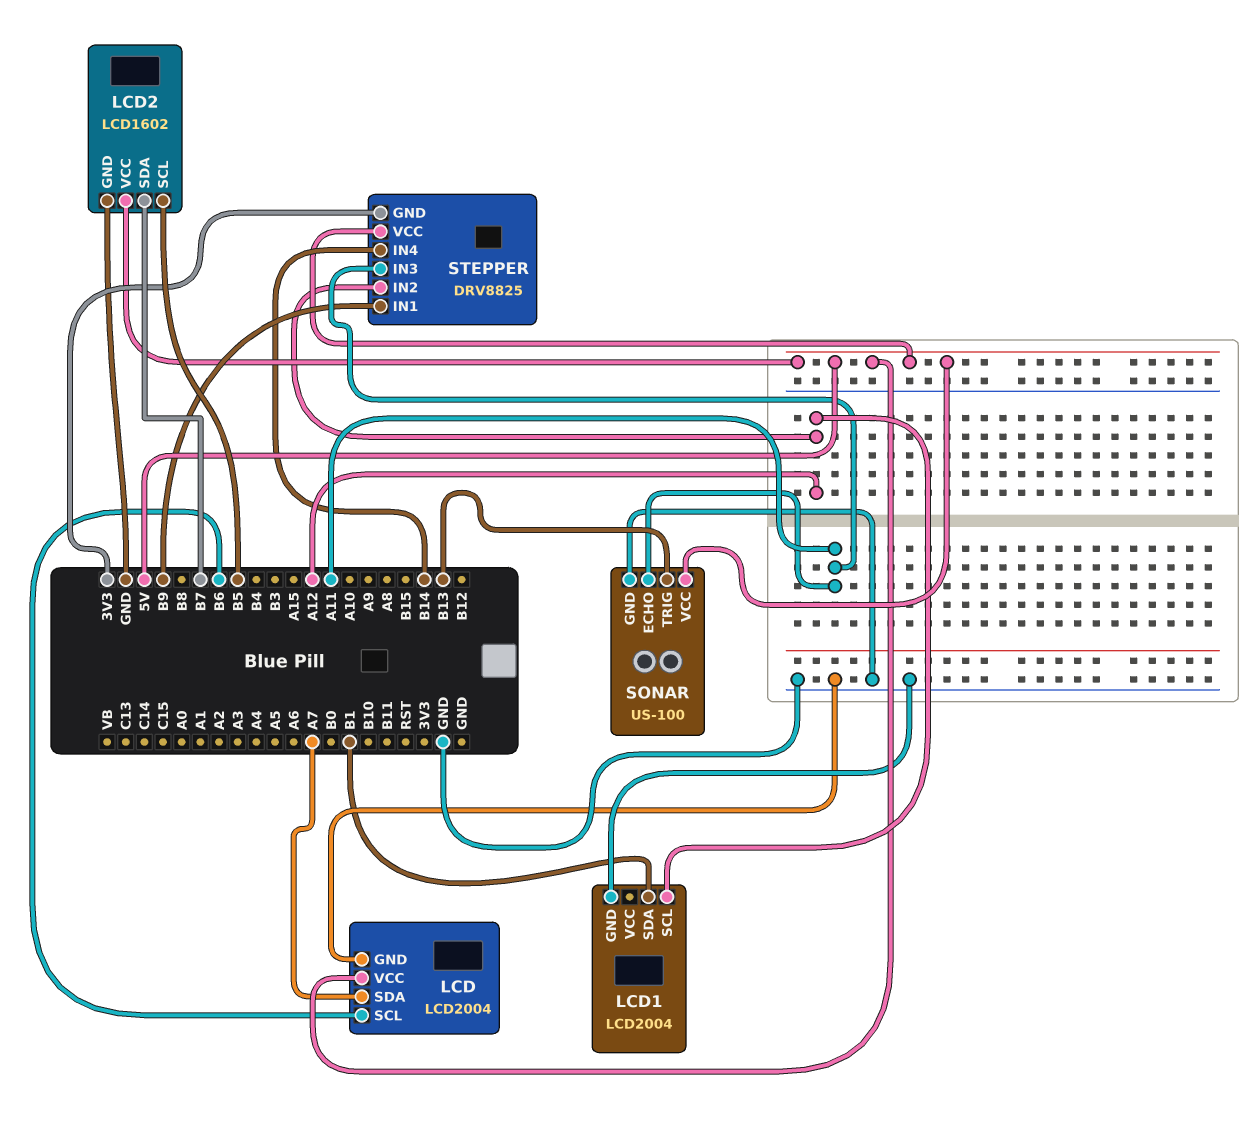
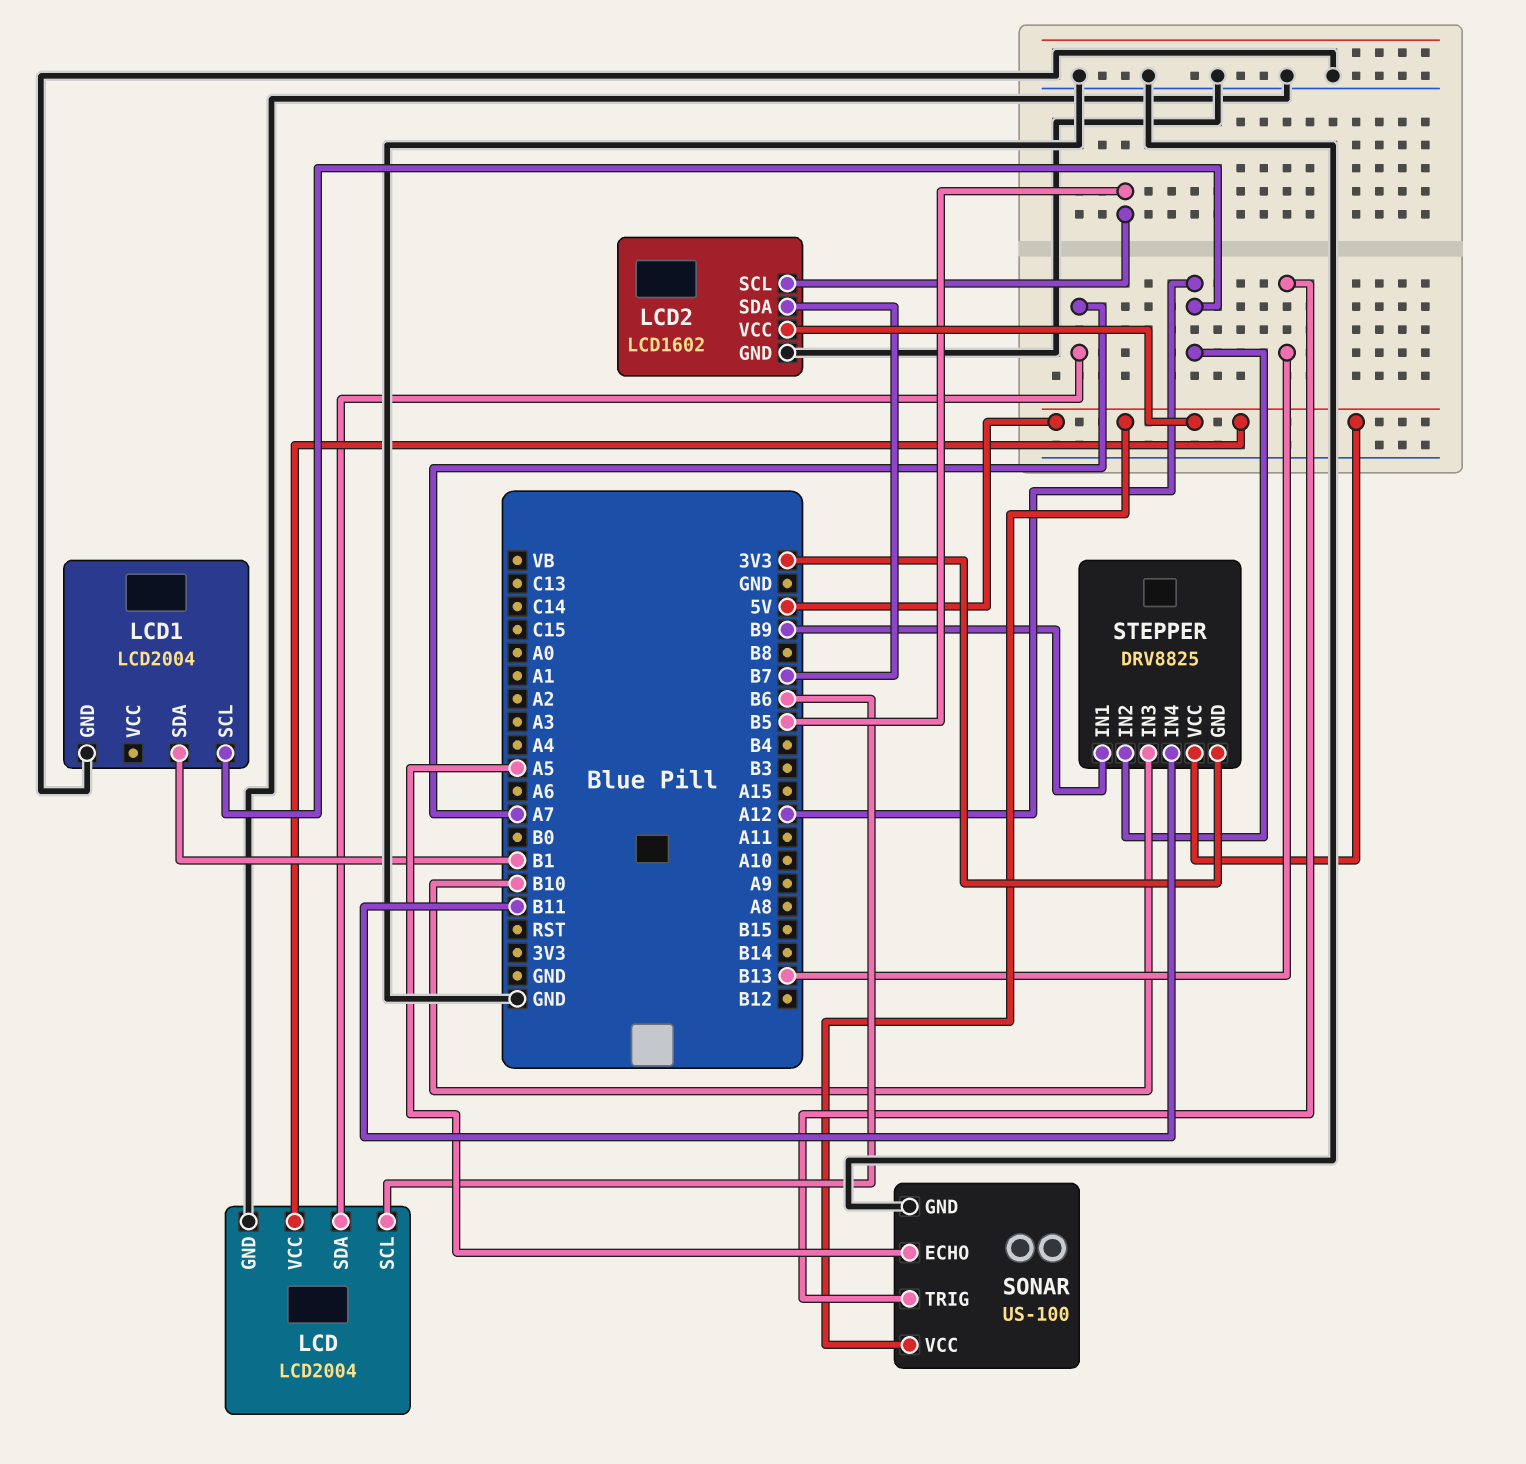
SONAR pin ECHO: A11 -> A5
STEPPER pin IN3: A11 -> B10
STEPPER pin IN4: B14 -> B11

